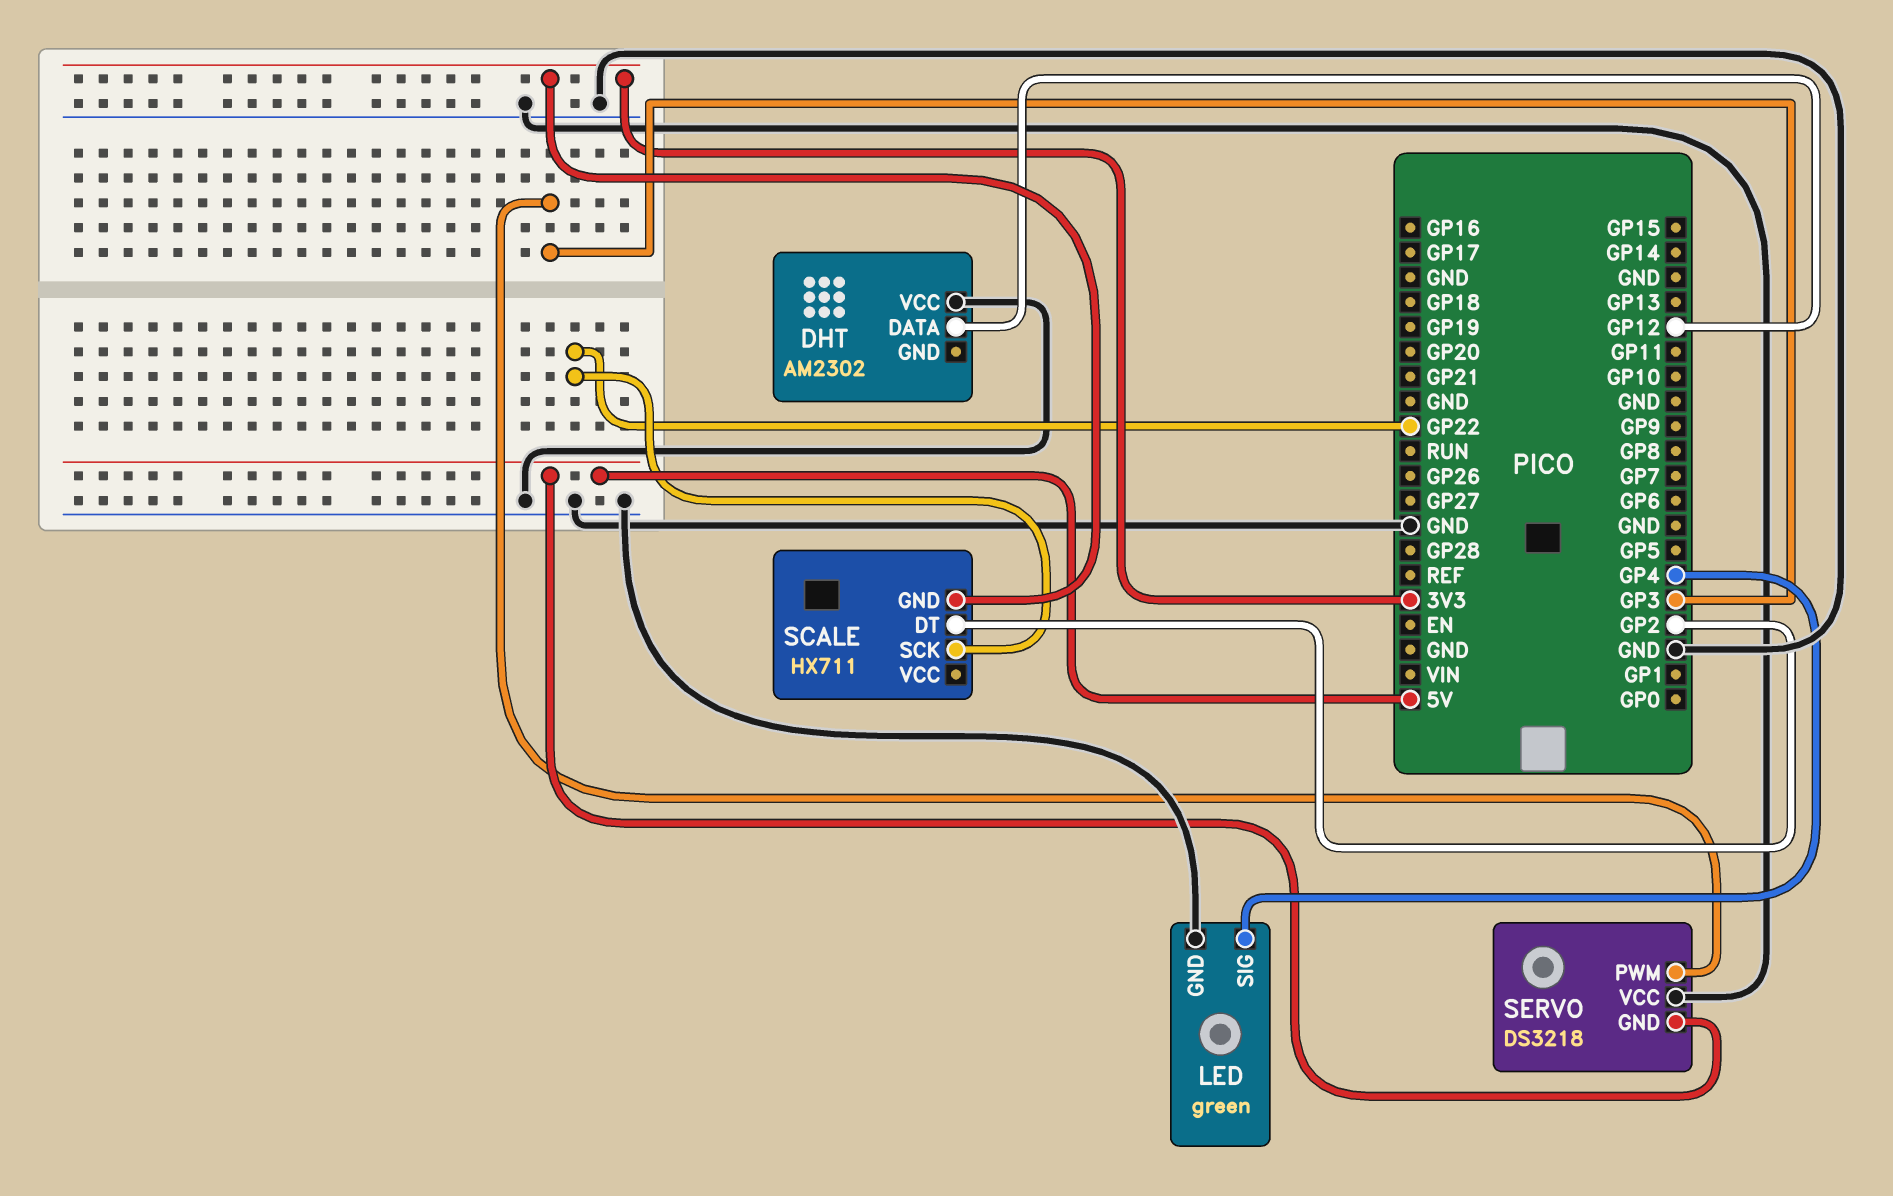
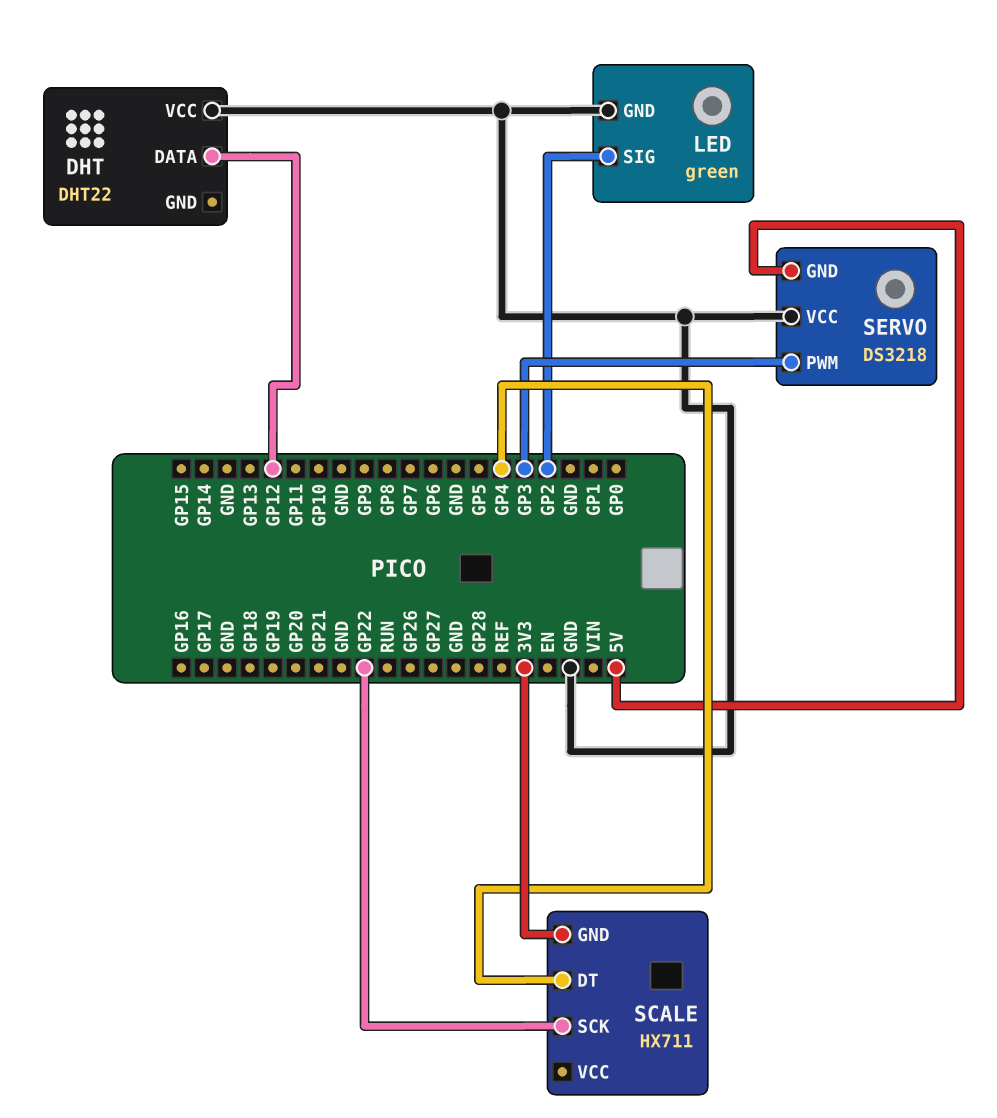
DHT: AM2302 -> DHT22
LED pin SIG: GP4 -> GP2
SCALE pin DT: GP2 -> GP4

